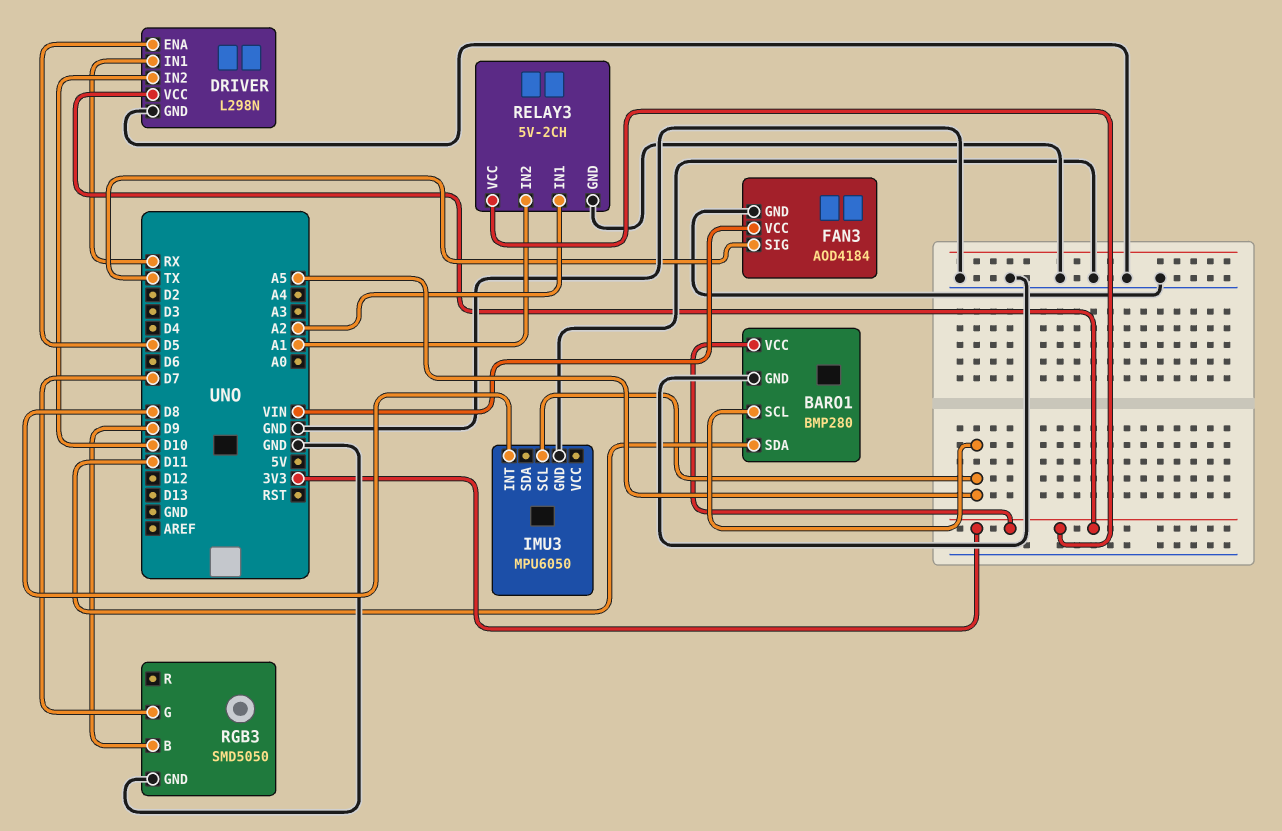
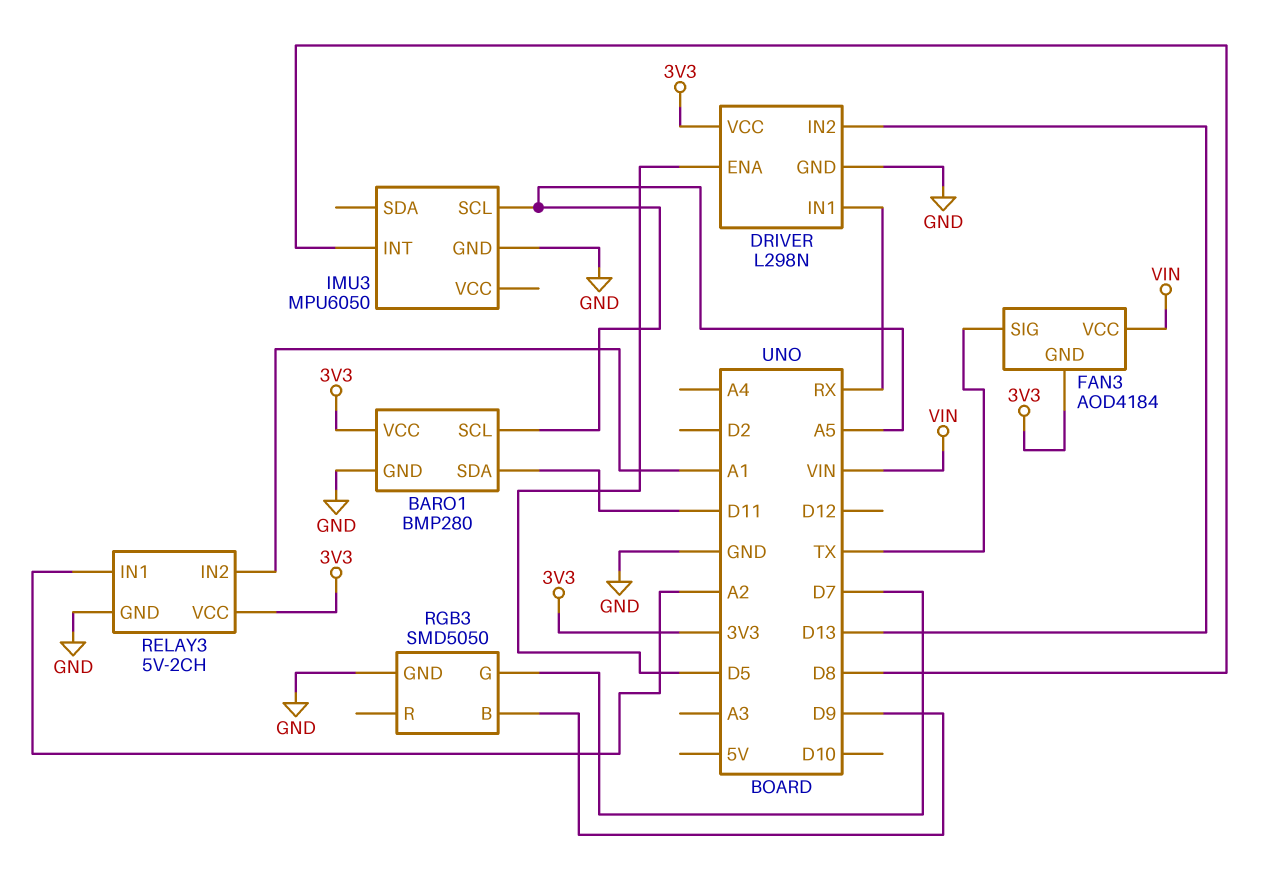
DRIVER pin IN2: D10 -> D13
FAN3 pin GND: GND -> 3V3

